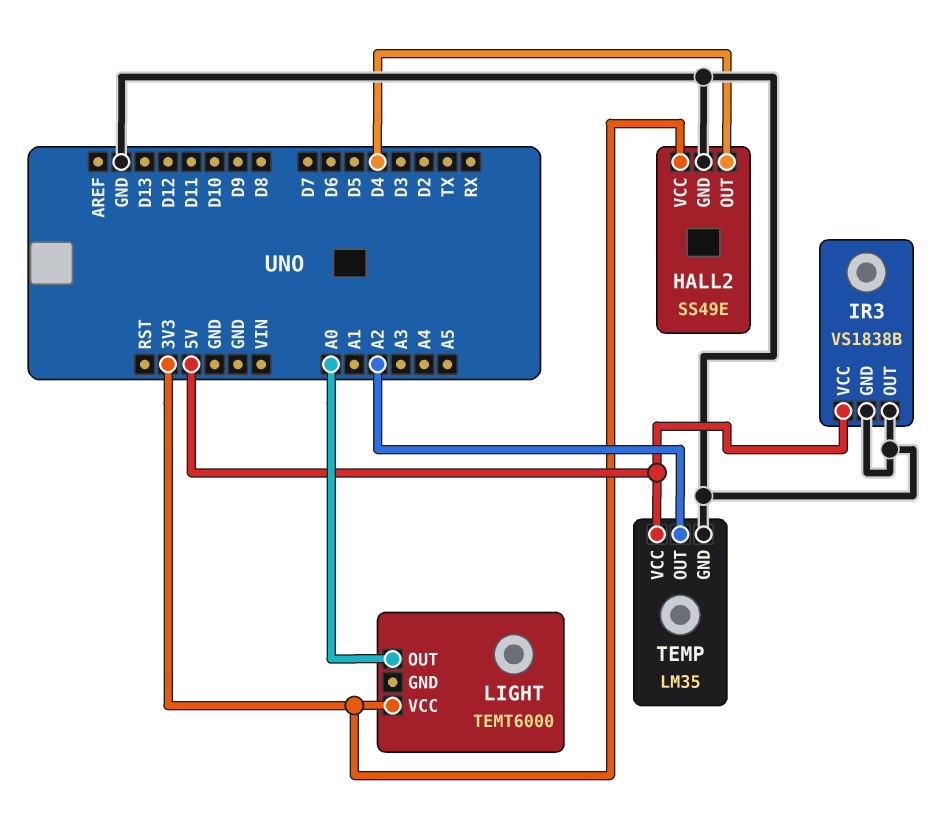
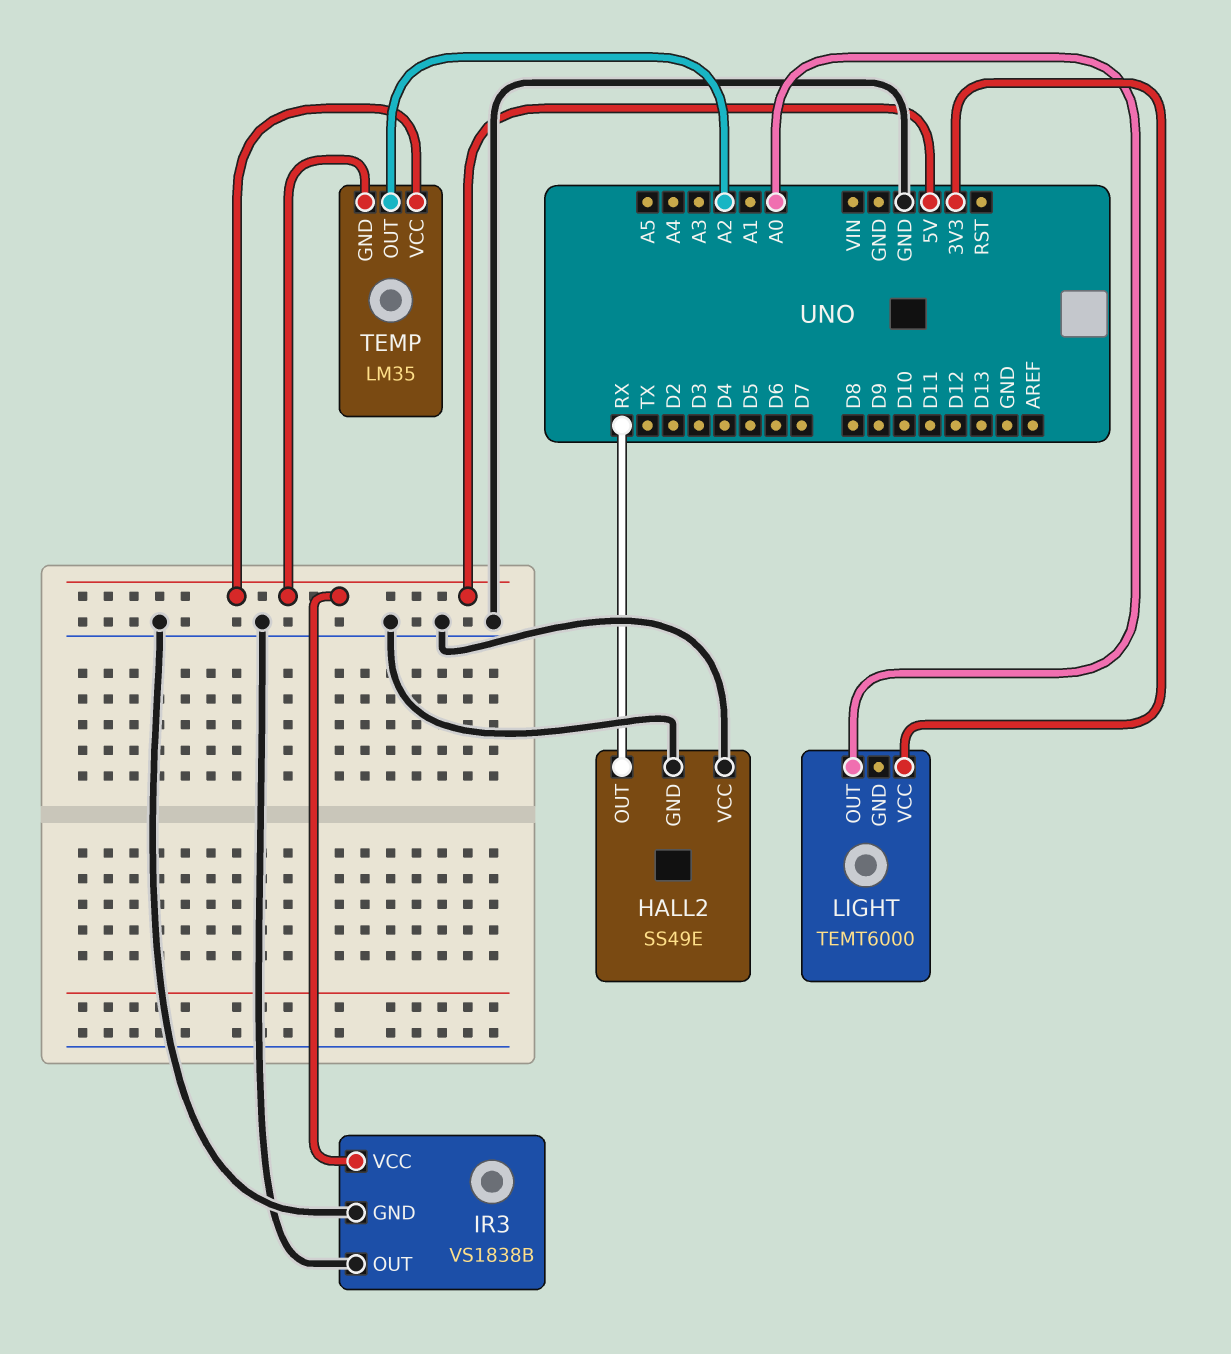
HALL2 pin OUT: D4 -> RX
HALL2 pin VCC: 3V3 -> GND
TEMP pin GND: GND -> 5V

